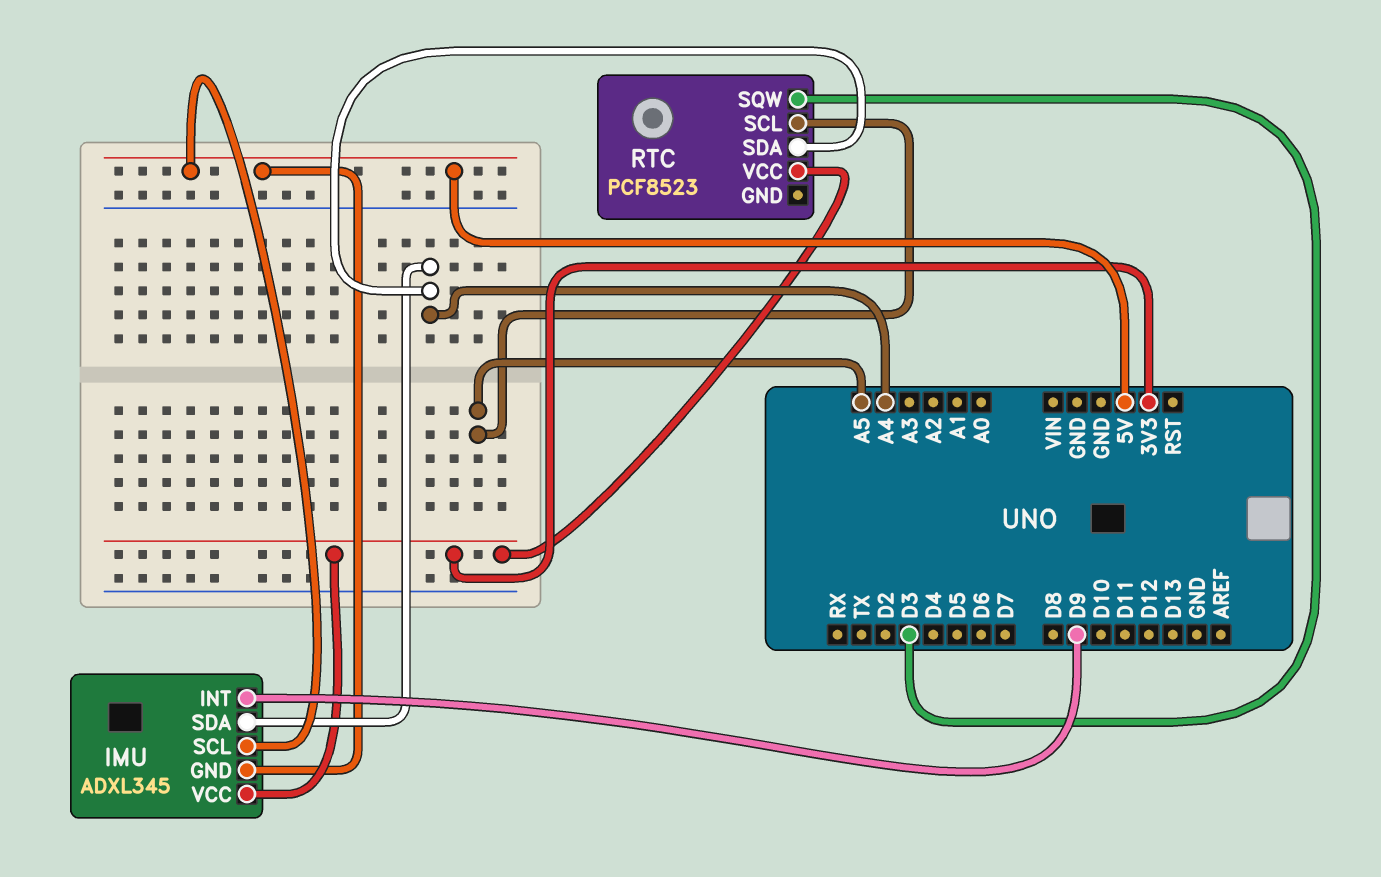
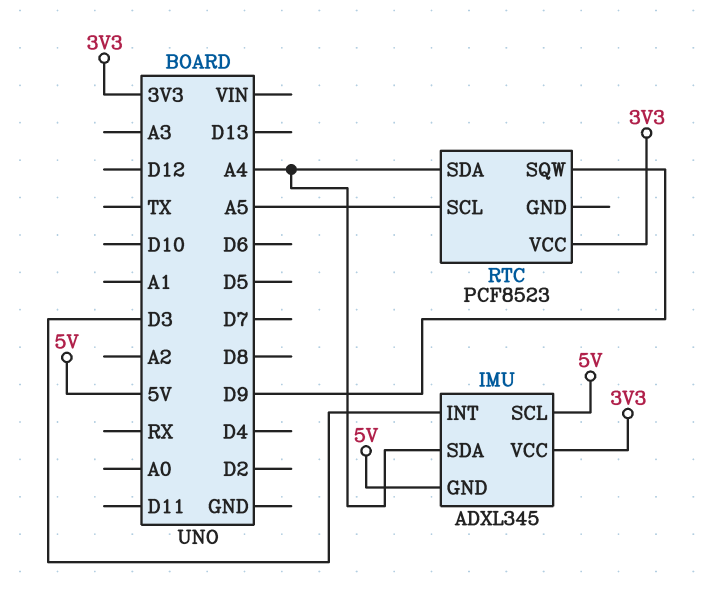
IMU pin INT: D9 -> D3
RTC pin SQW: D3 -> D9

